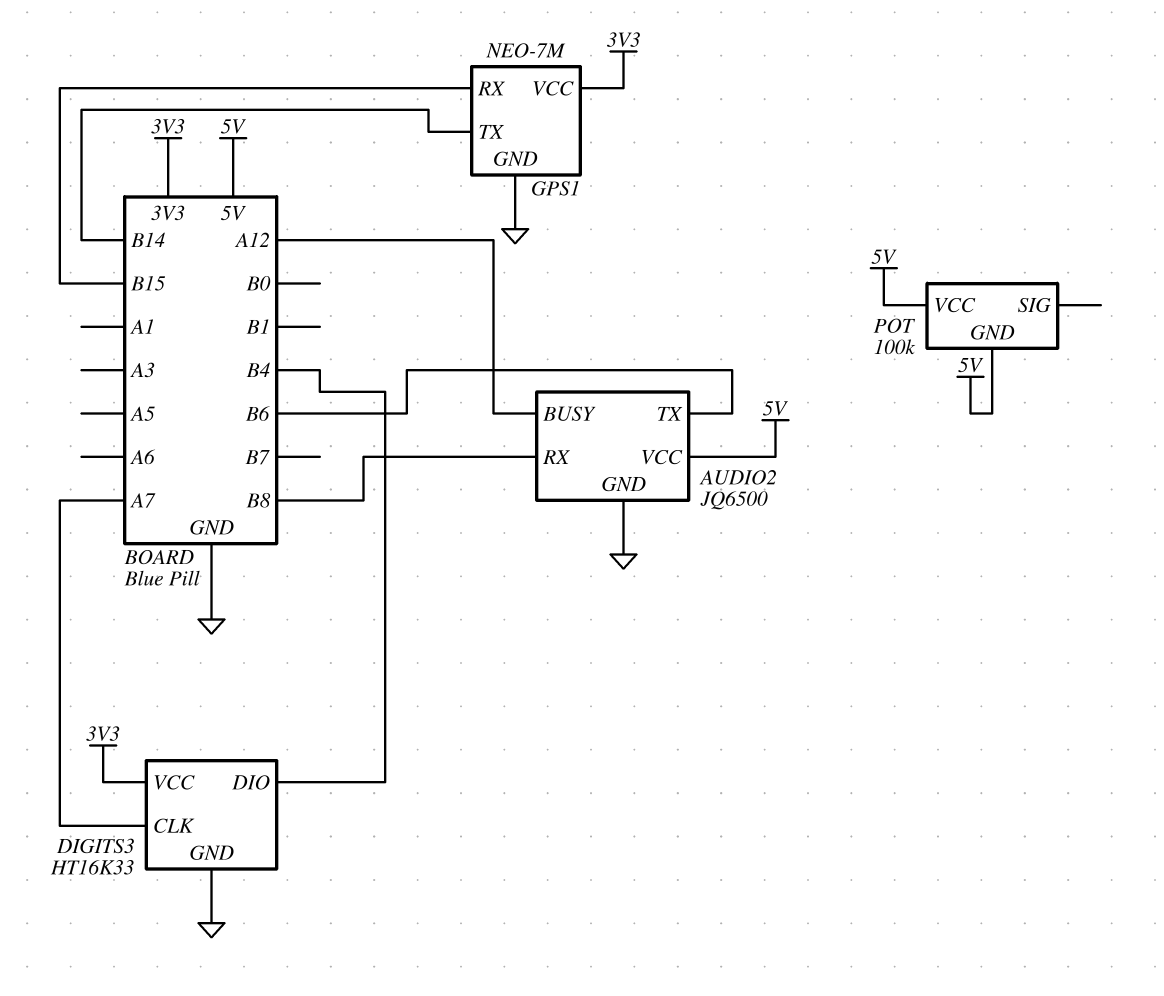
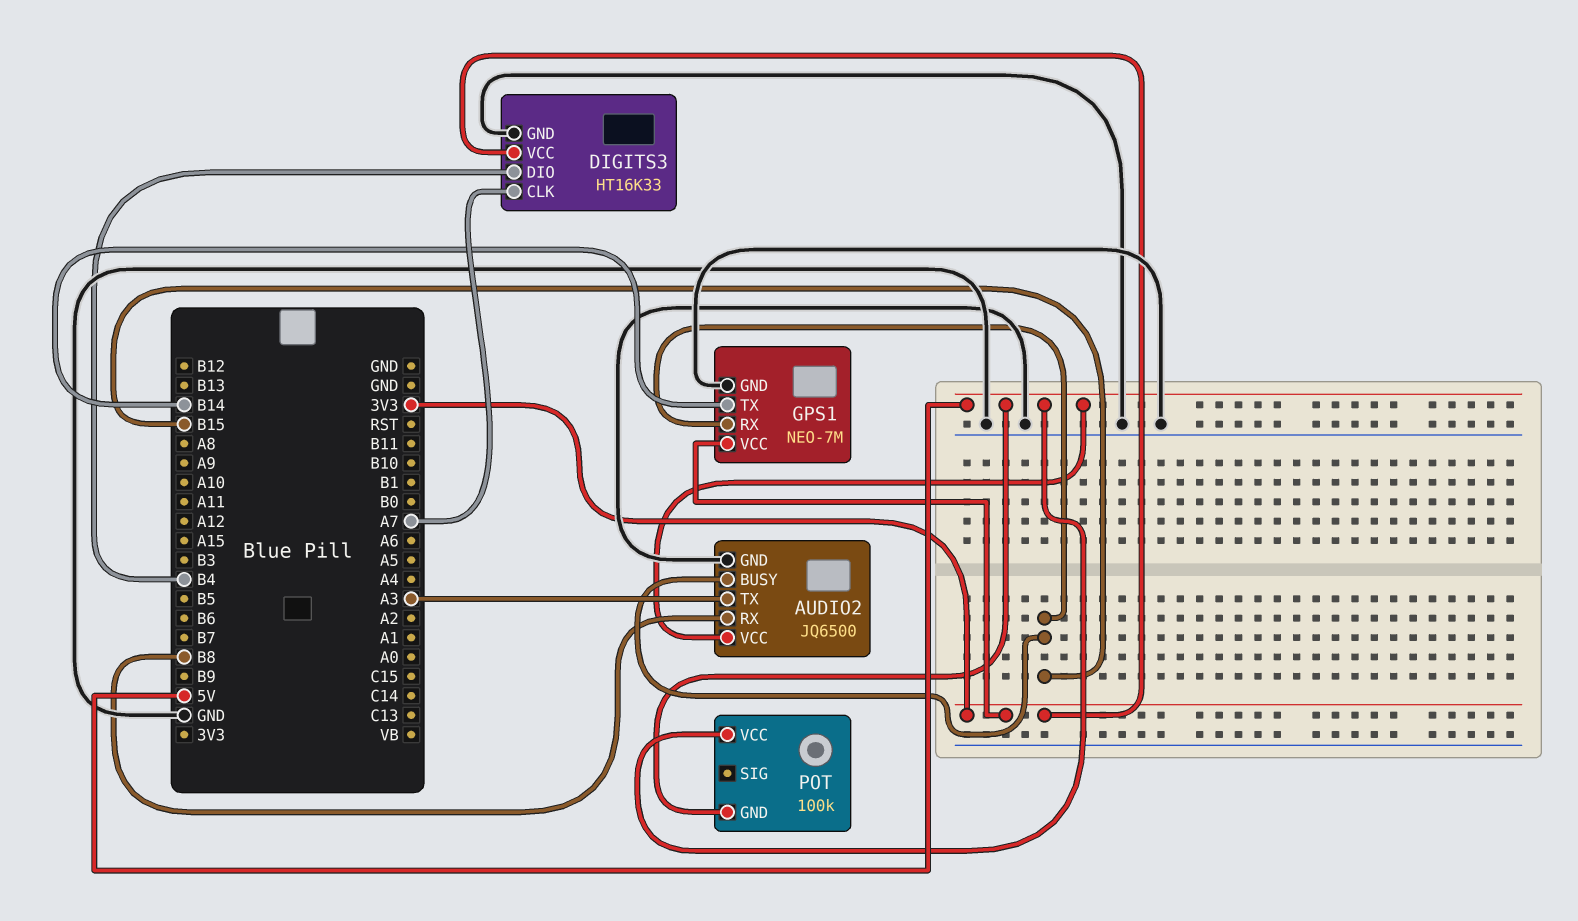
AUDIO2 pin BUSY: A12 -> B15
AUDIO2 pin TX: B6 -> A3

